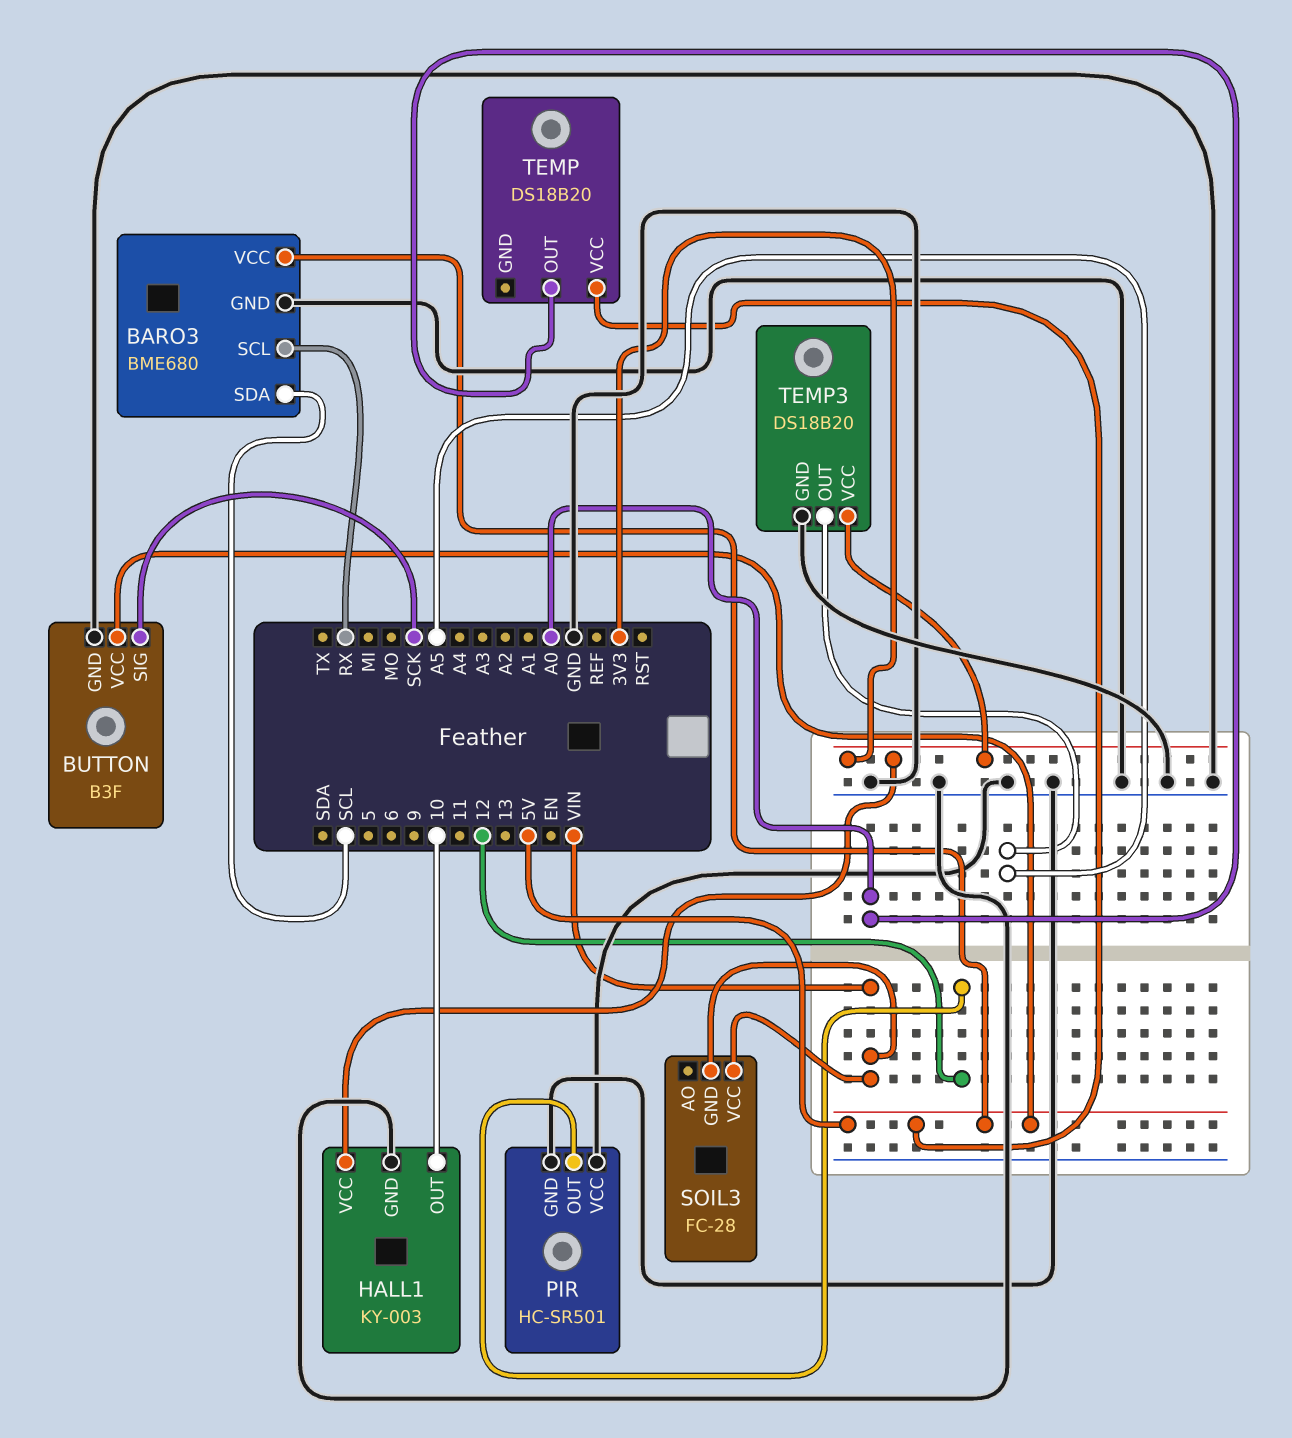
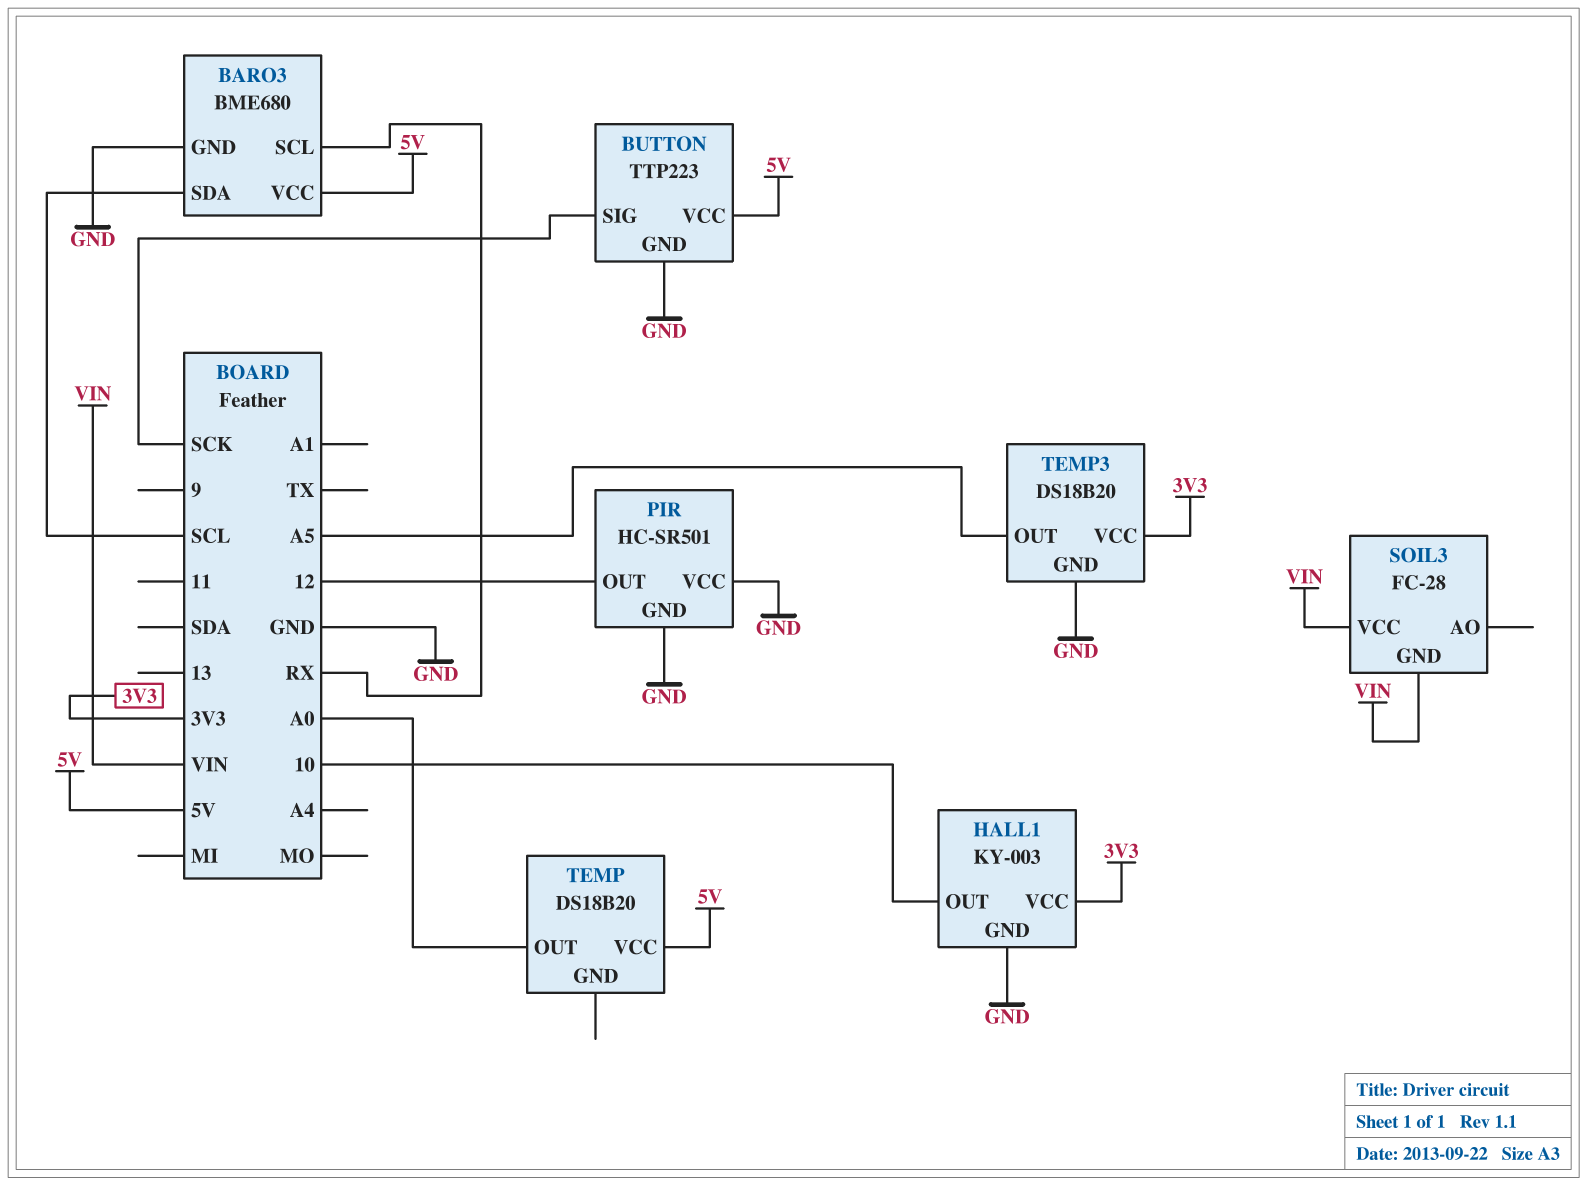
BUTTON: B3F -> TTP223

